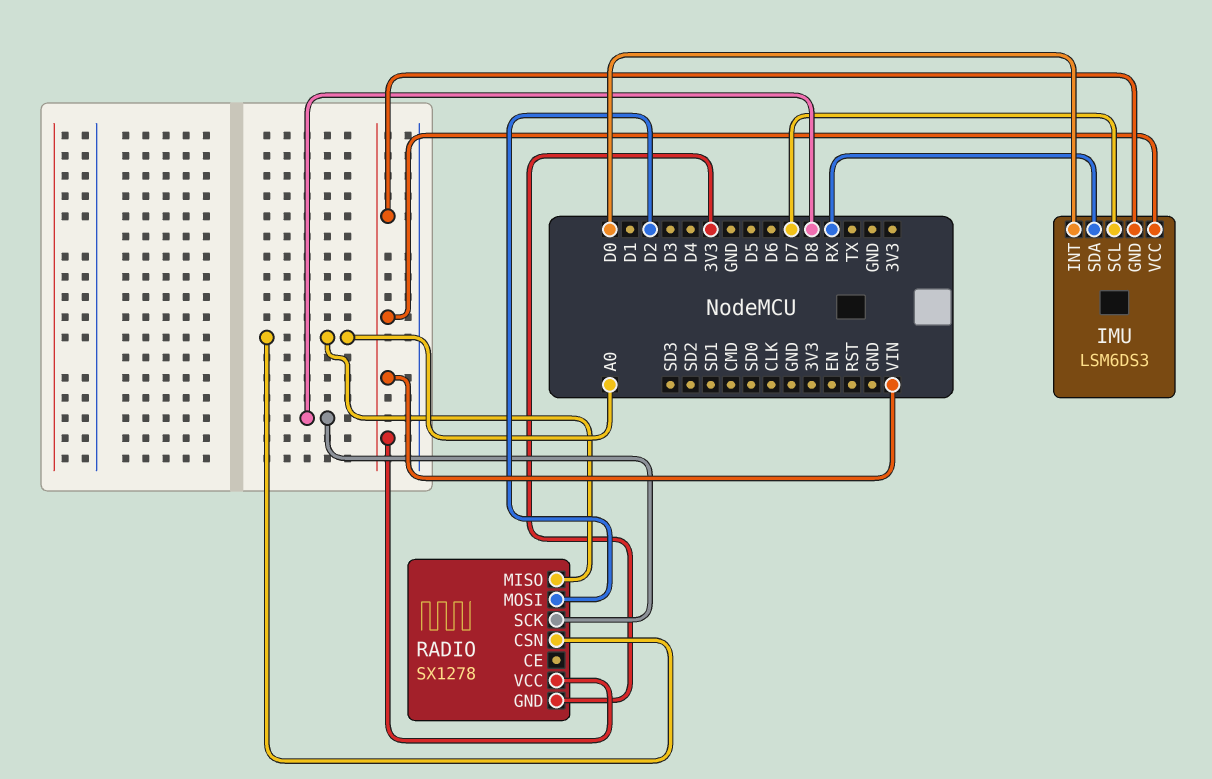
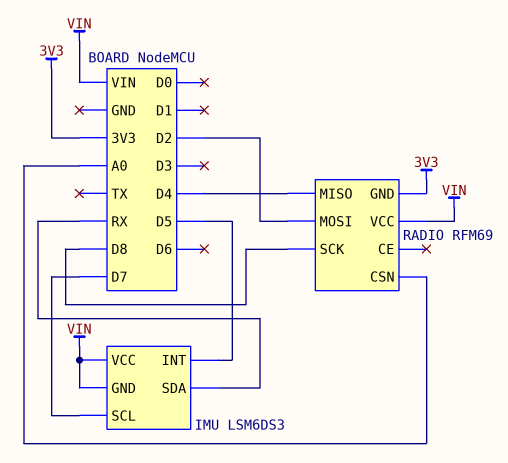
IMU pin INT: D0 -> D5
RADIO: SX1278 -> RFM69
RADIO pin MISO: A0 -> D4

